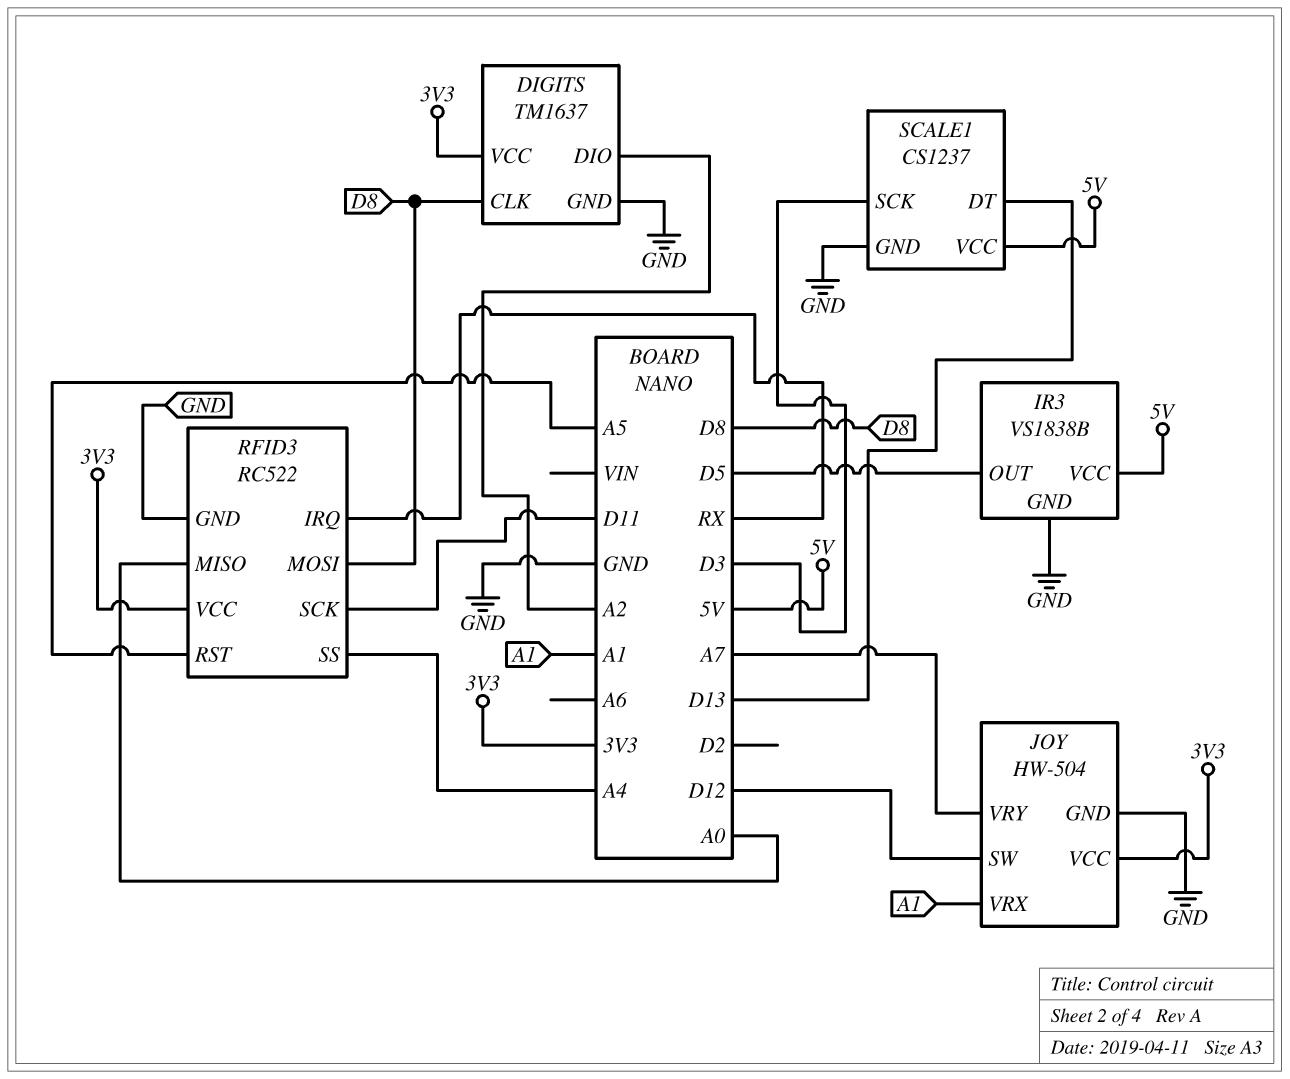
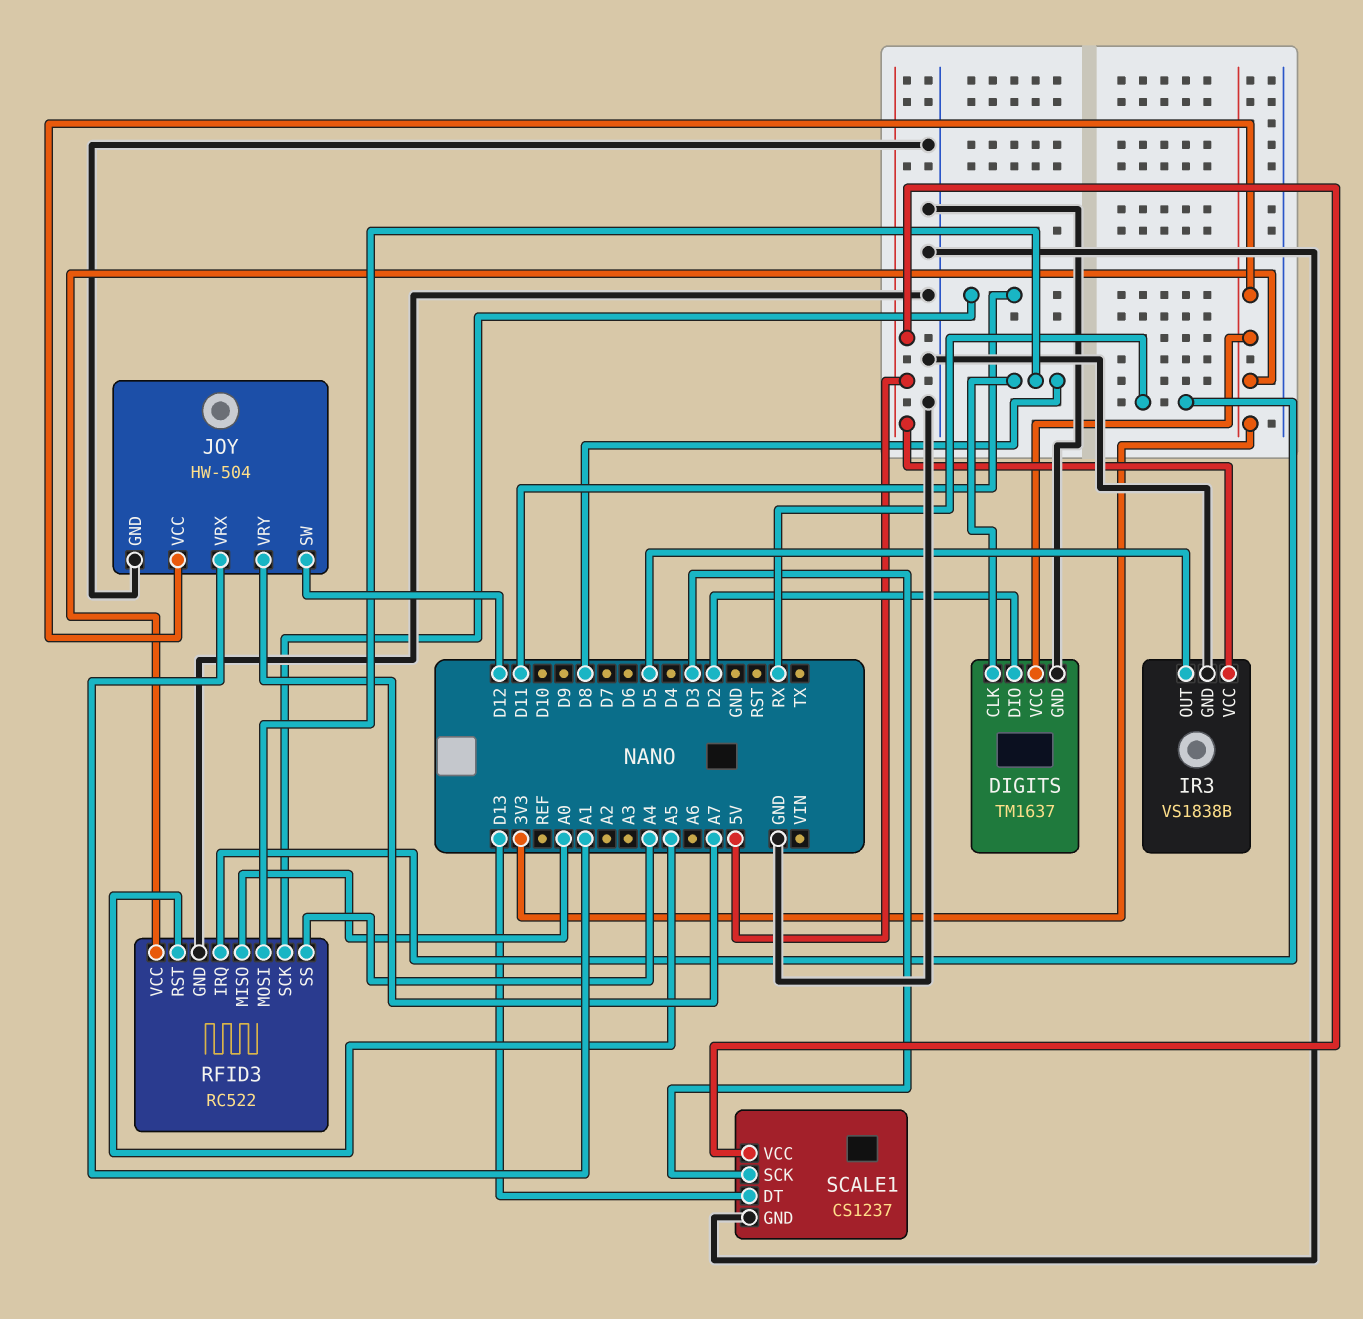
DIGITS pin DIO: A2 -> D2

